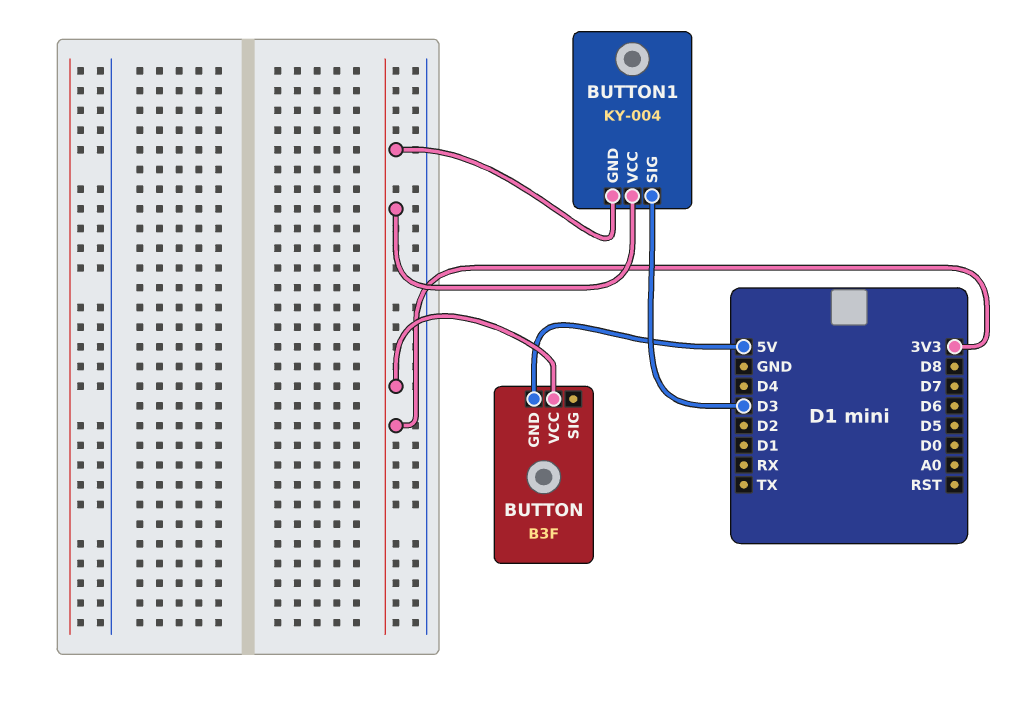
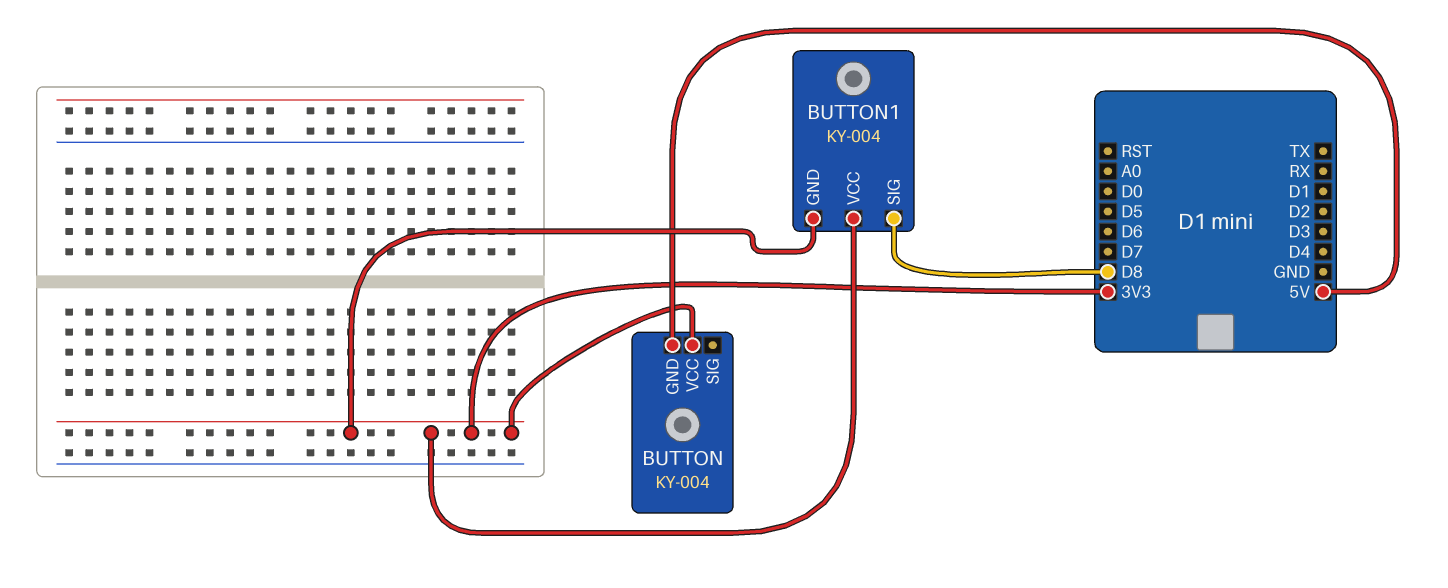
BUTTON: B3F -> KY-004
BUTTON1 pin SIG: D3 -> D8

